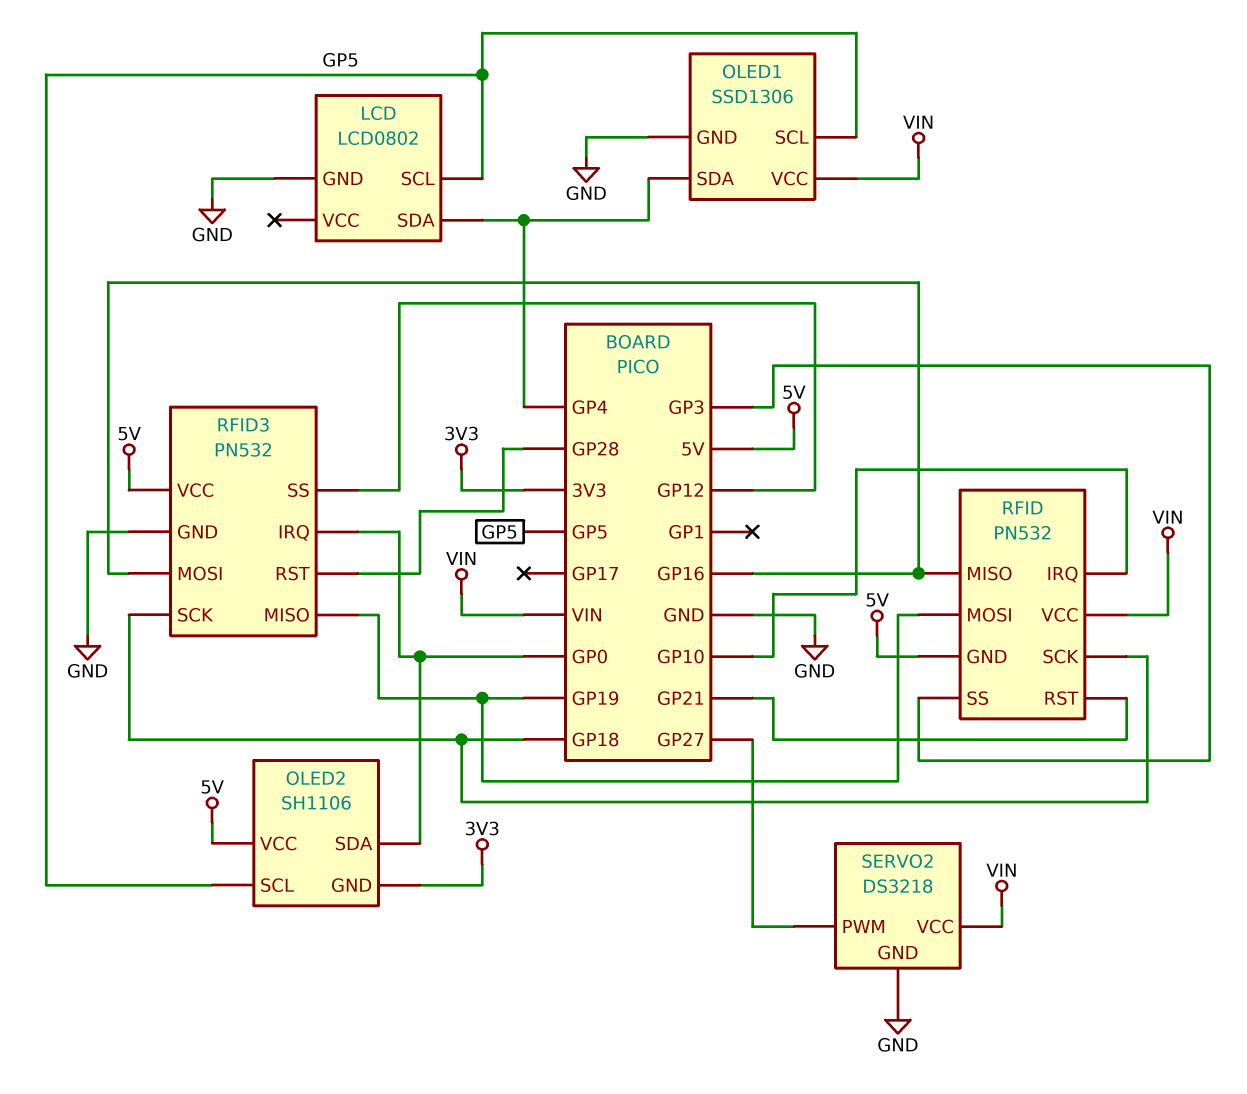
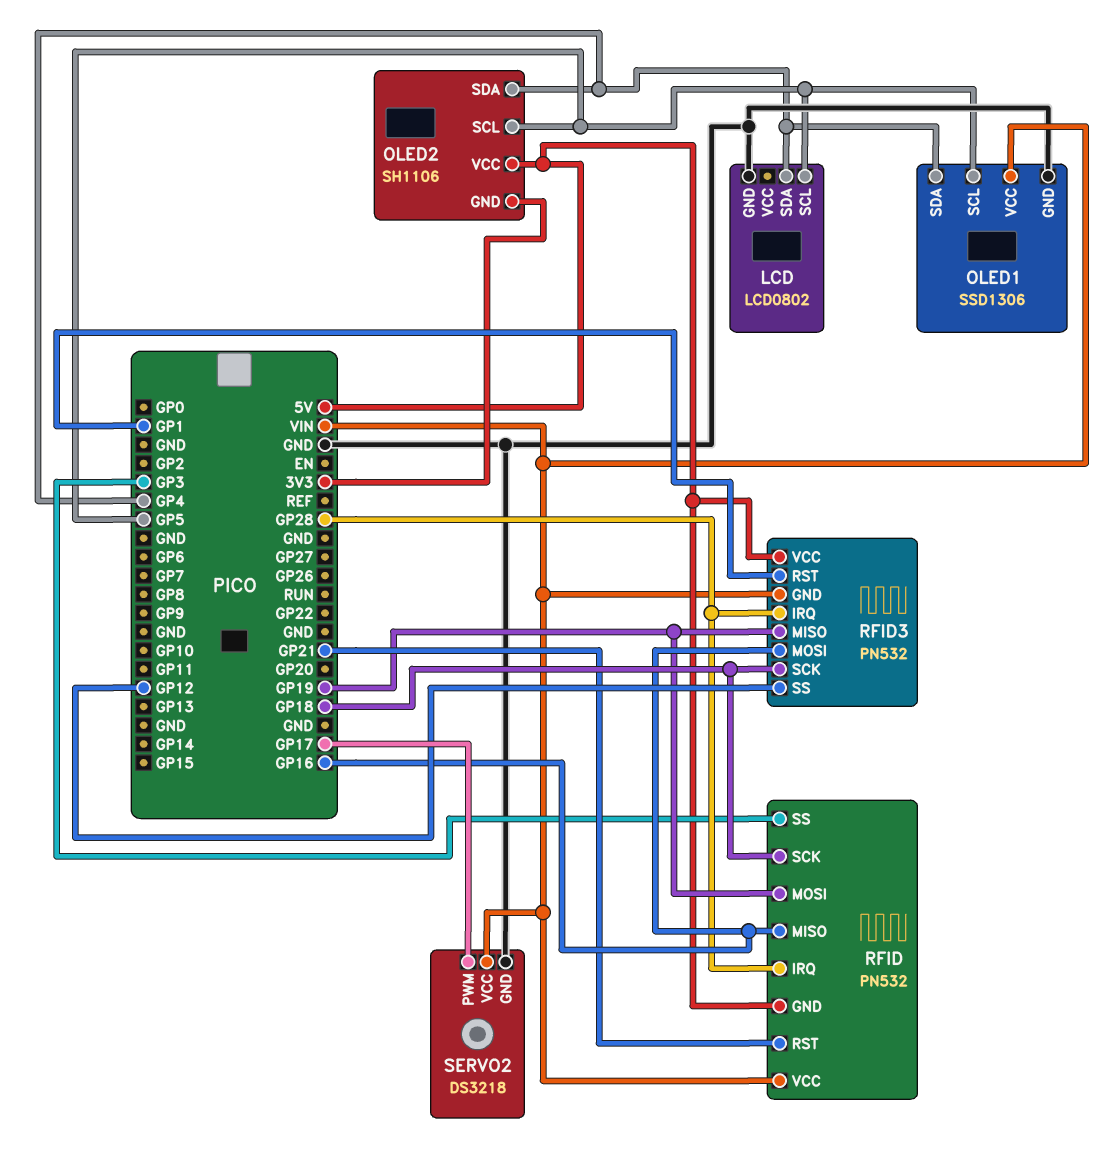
OLED2 pin SDA: GP0 -> GP4
RFID pin IRQ: GP10 -> GP28
RFID3 pin GND: GND -> VIN
RFID3 pin IRQ: GP0 -> GP28
RFID3 pin RST: GP28 -> GP1
SERVO2 pin PWM: GP27 -> GP17

